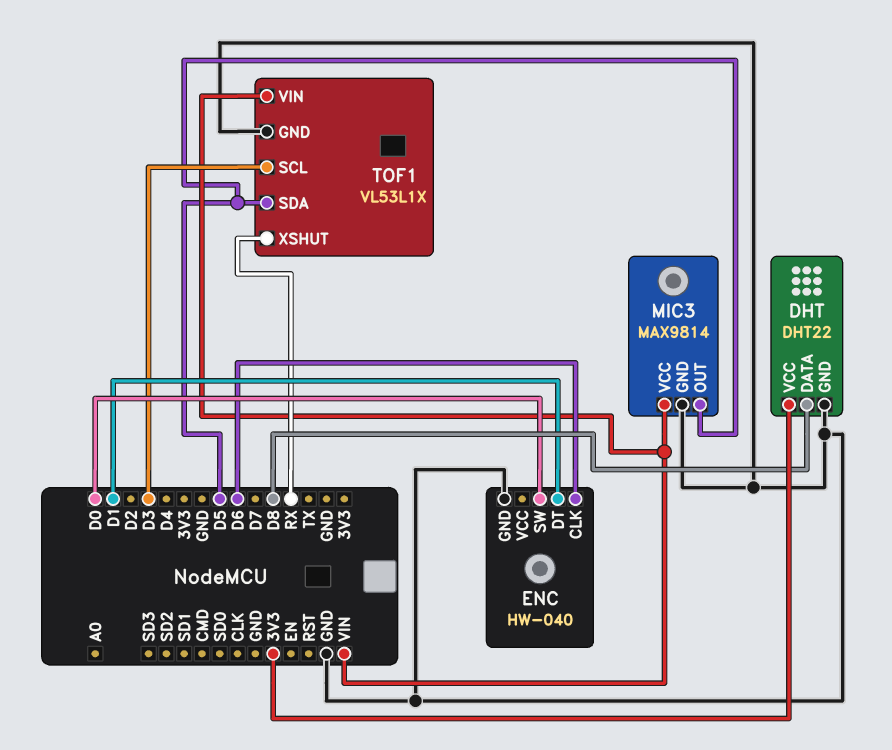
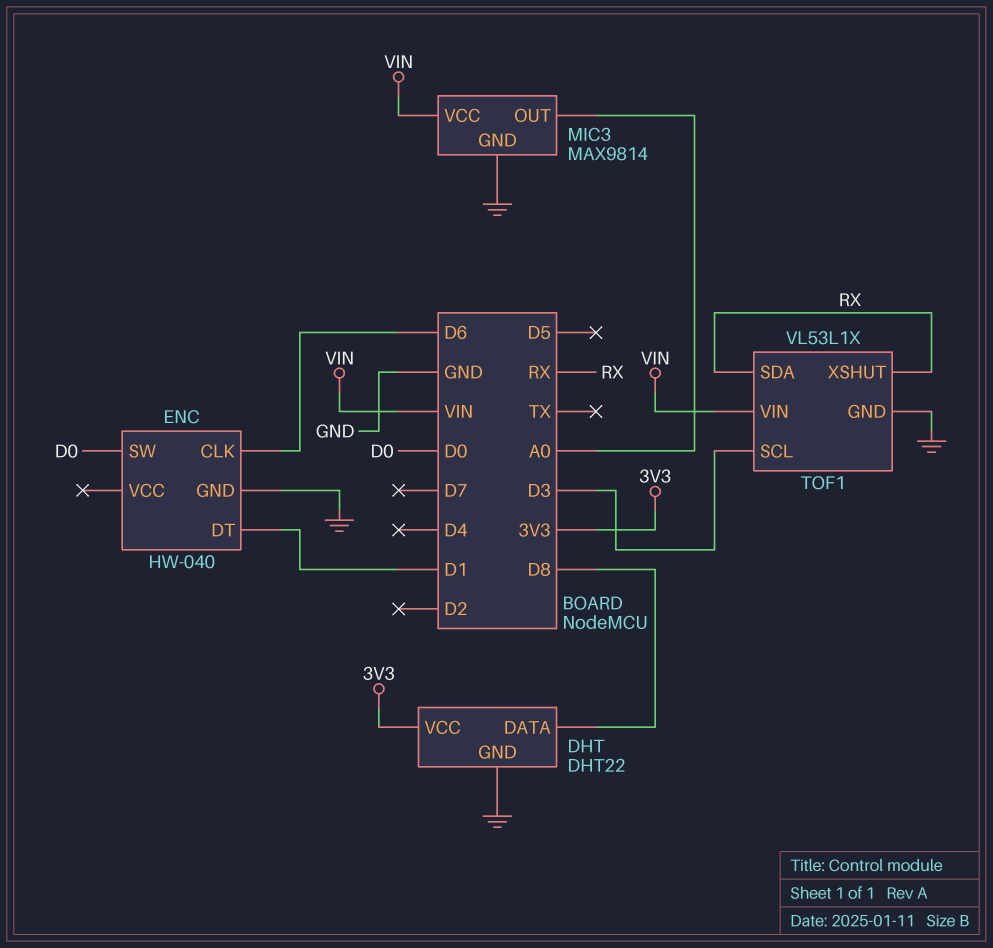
MIC3 pin OUT: D5 -> A0
TOF1 pin SDA: D5 -> RX

